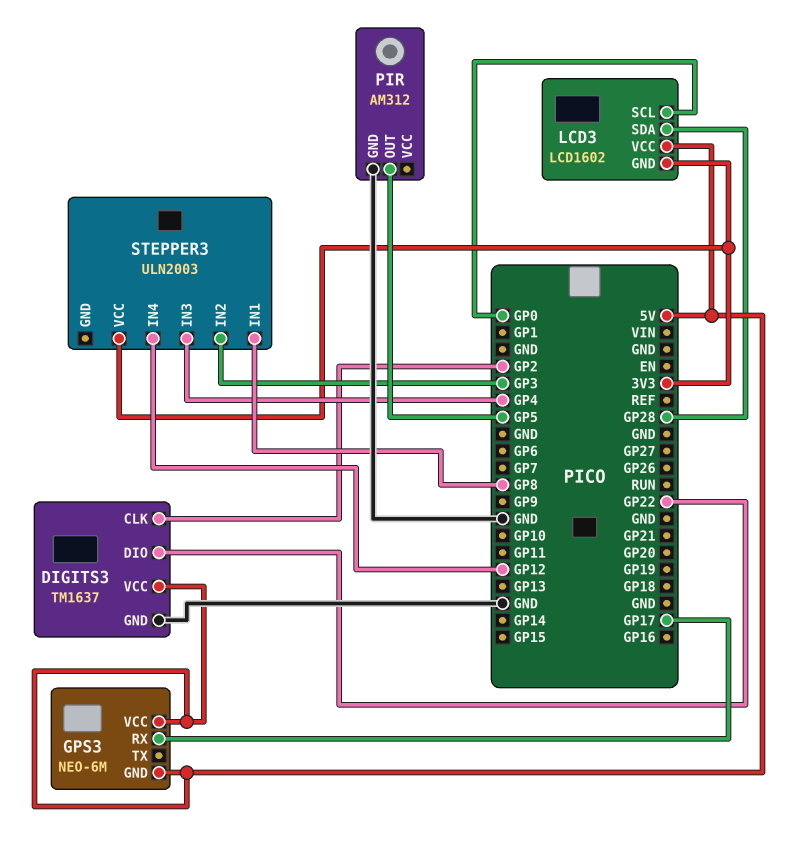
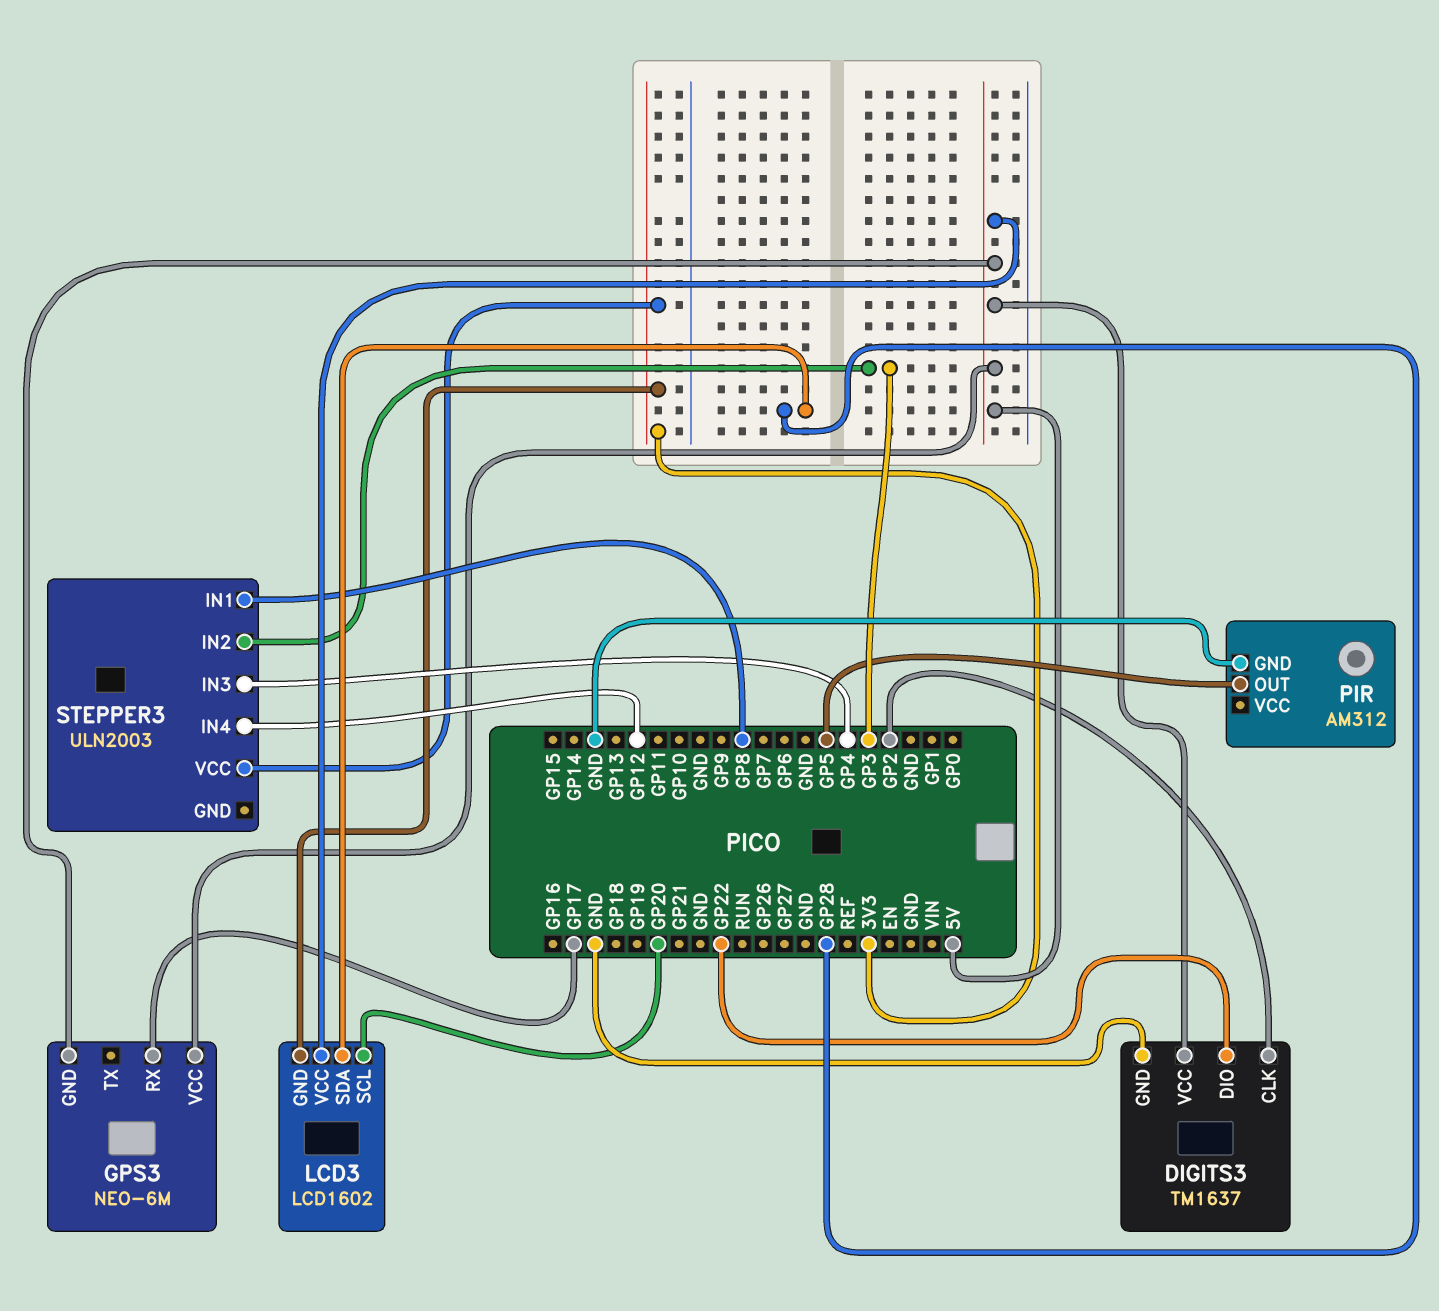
LCD3 pin SCL: GP0 -> GP20

